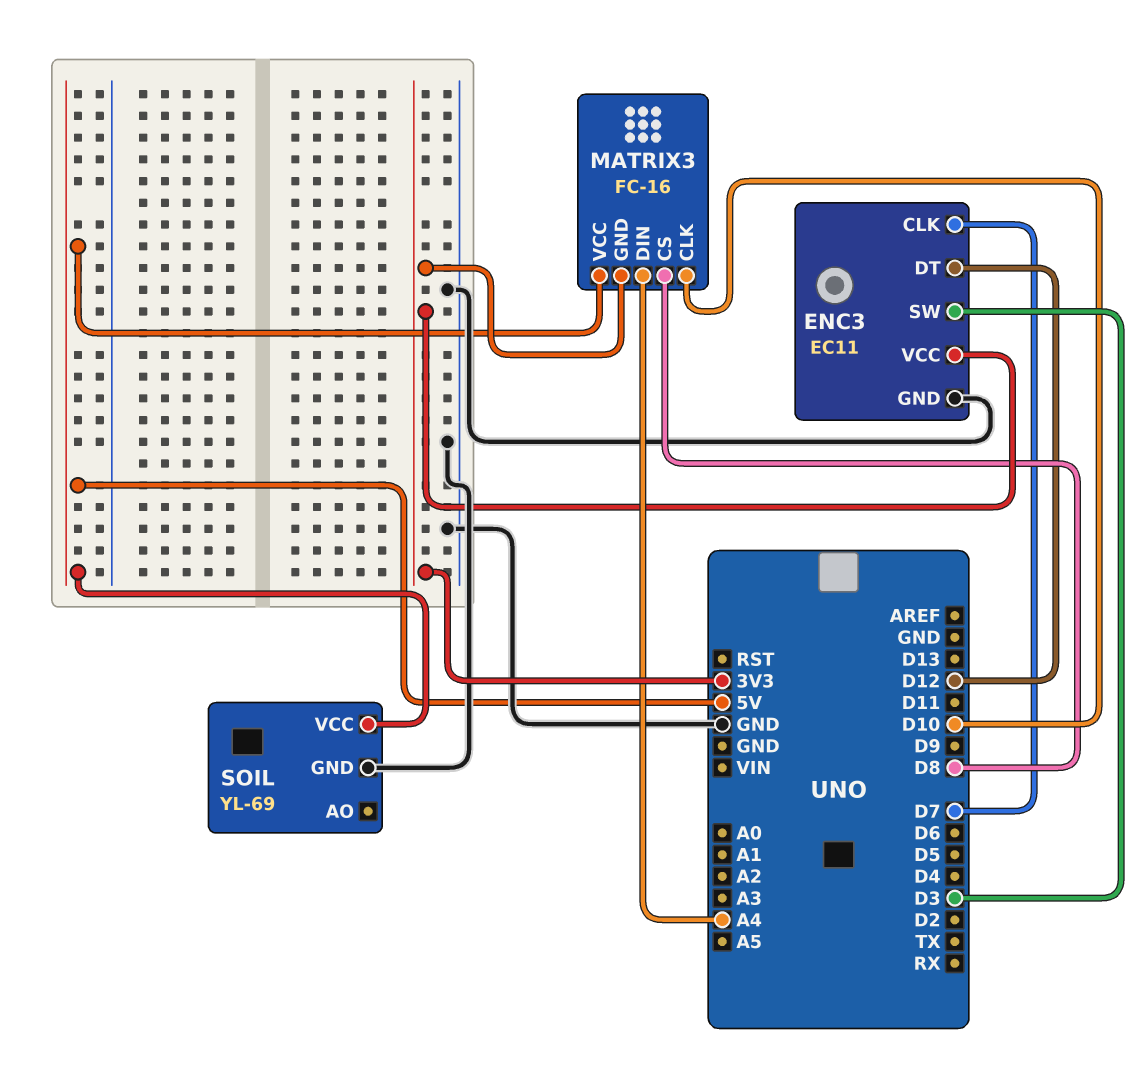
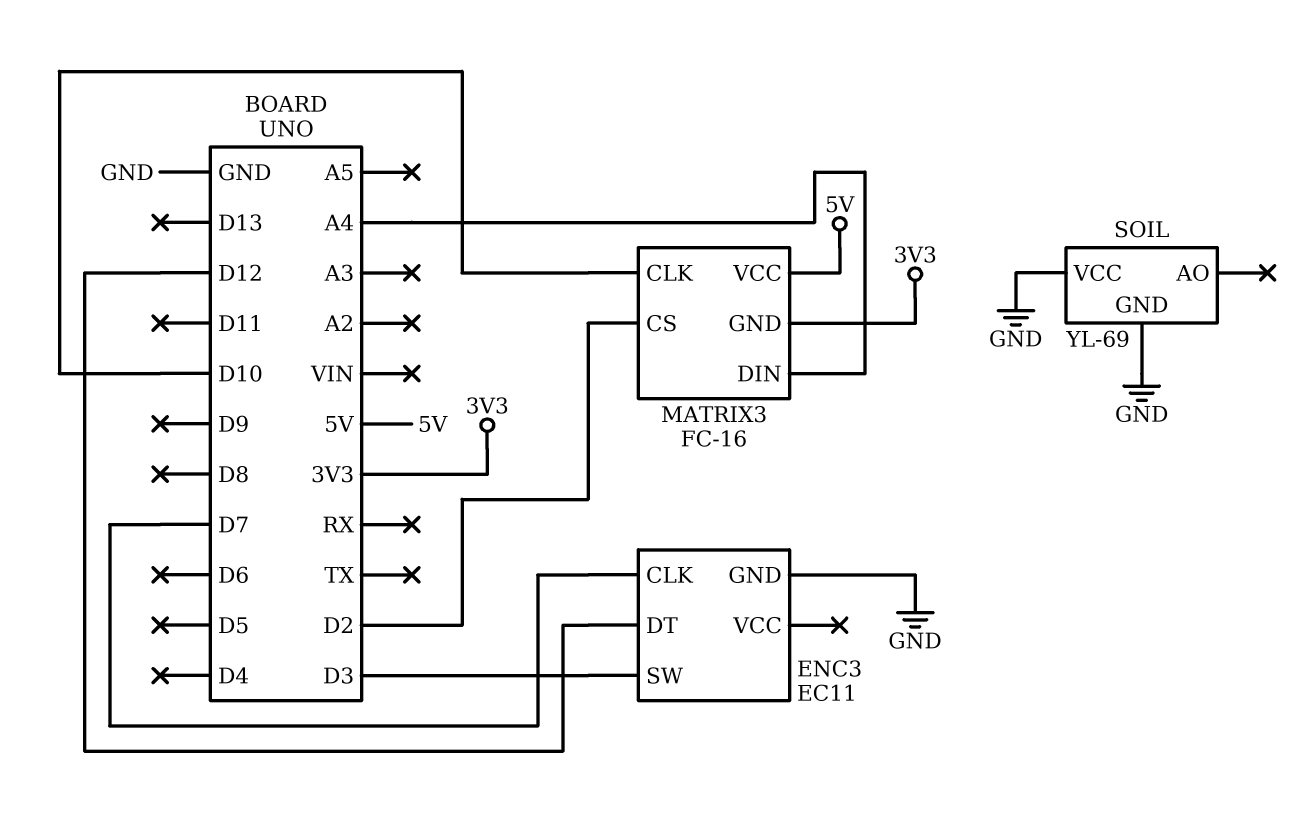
ENC3 pin VCC: 3V3 -> none
MATRIX3 pin CS: D8 -> D2
SOIL pin VCC: 5V -> GND

